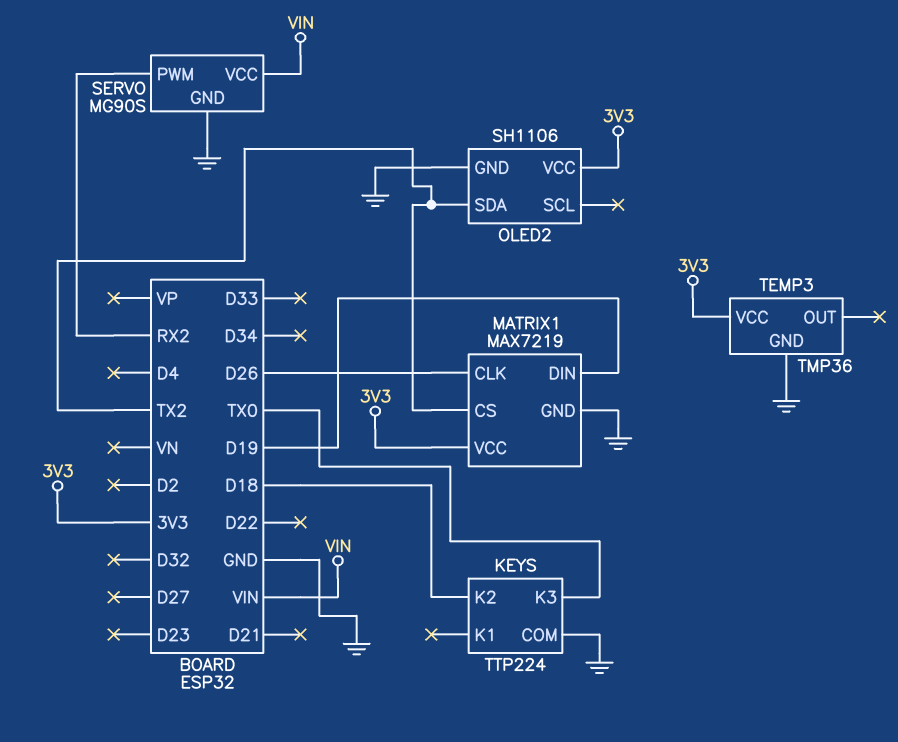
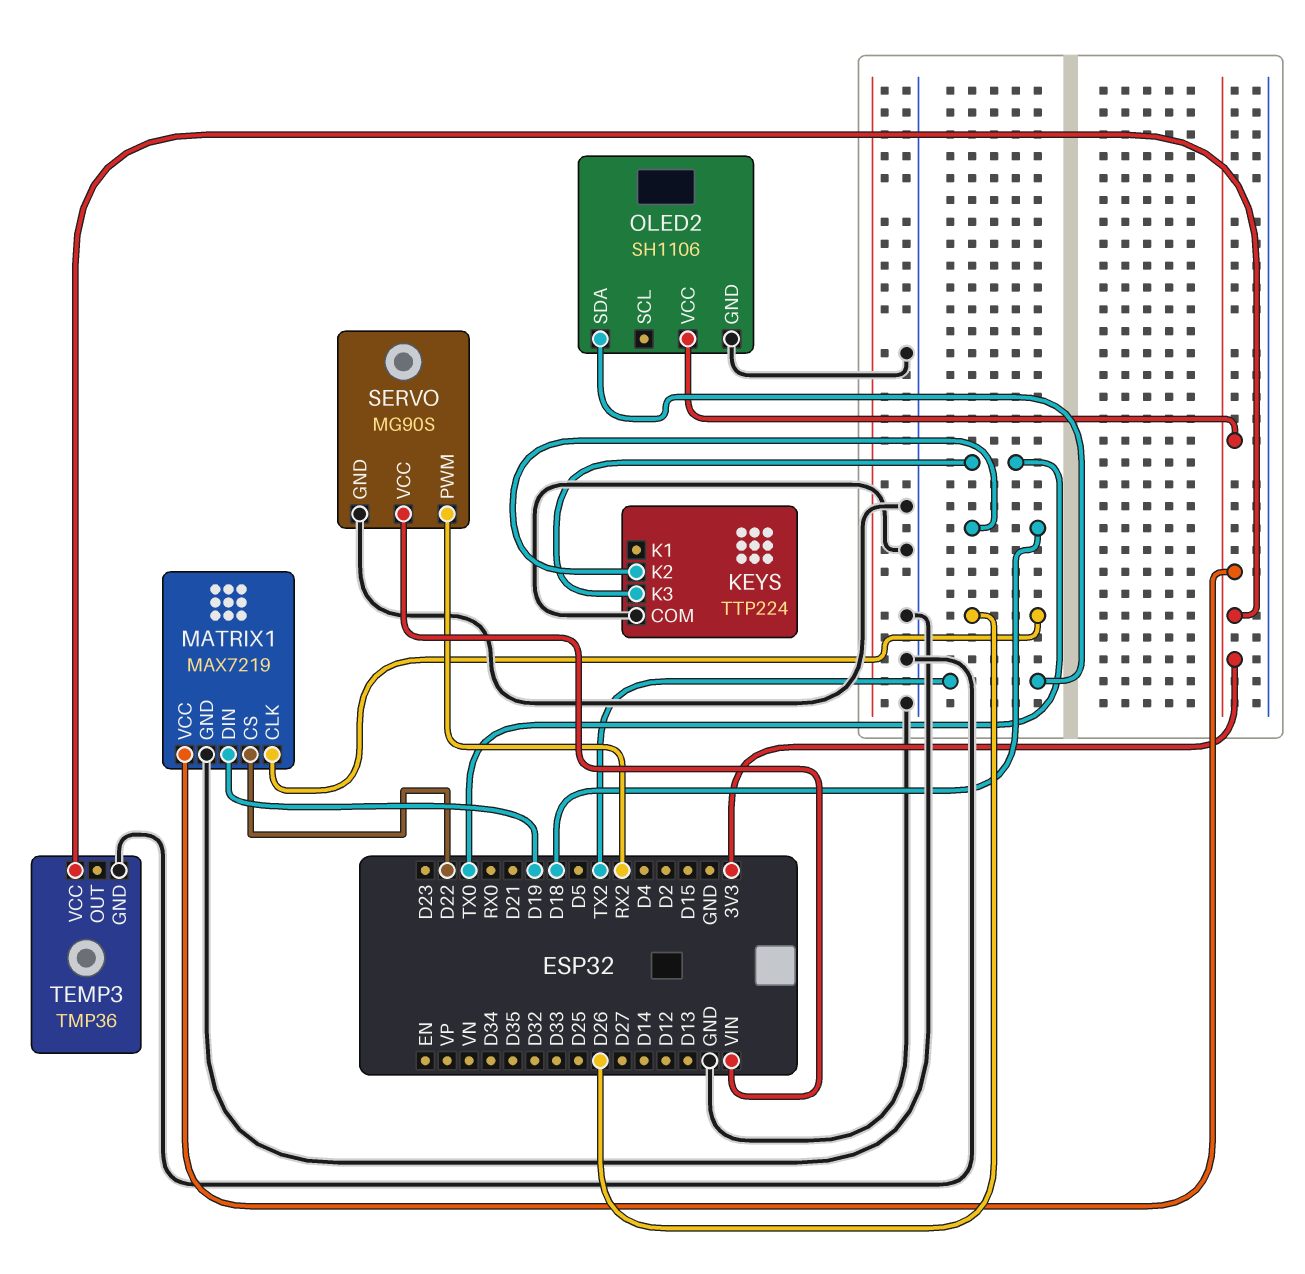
MATRIX1 pin CS: TX2 -> D22

